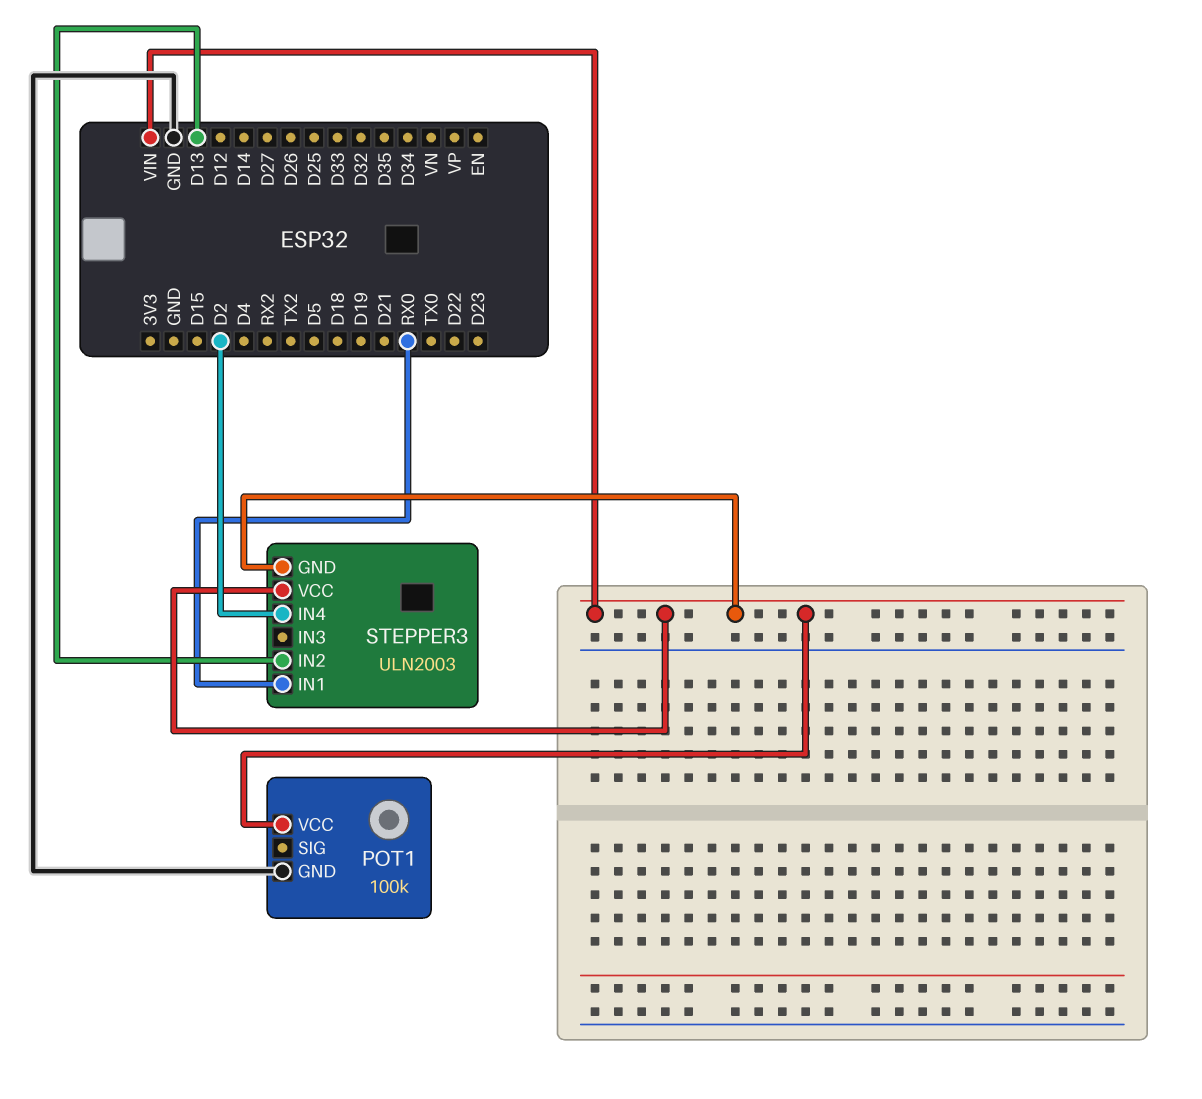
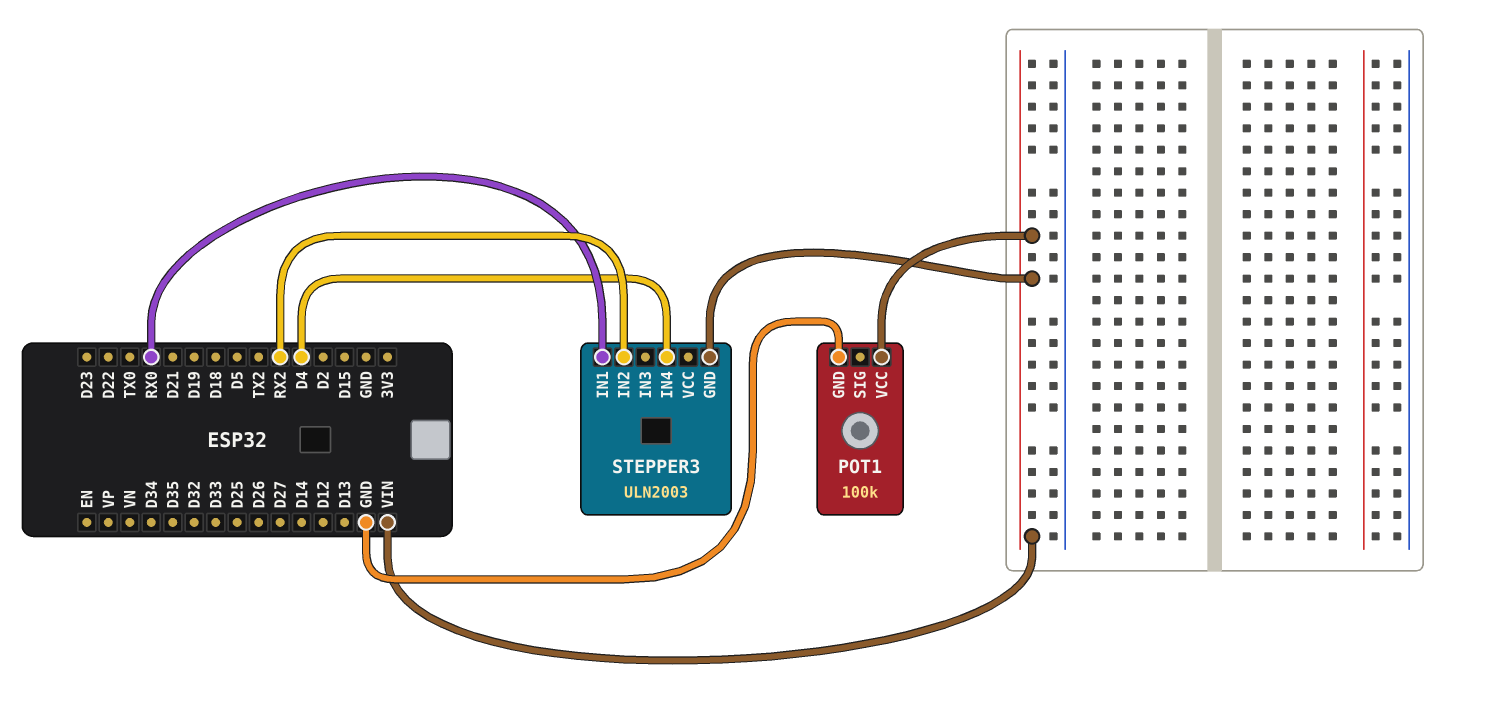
STEPPER3 pin IN2: D13 -> RX2
STEPPER3 pin IN4: D2 -> D4
STEPPER3 pin VCC: VIN -> none

